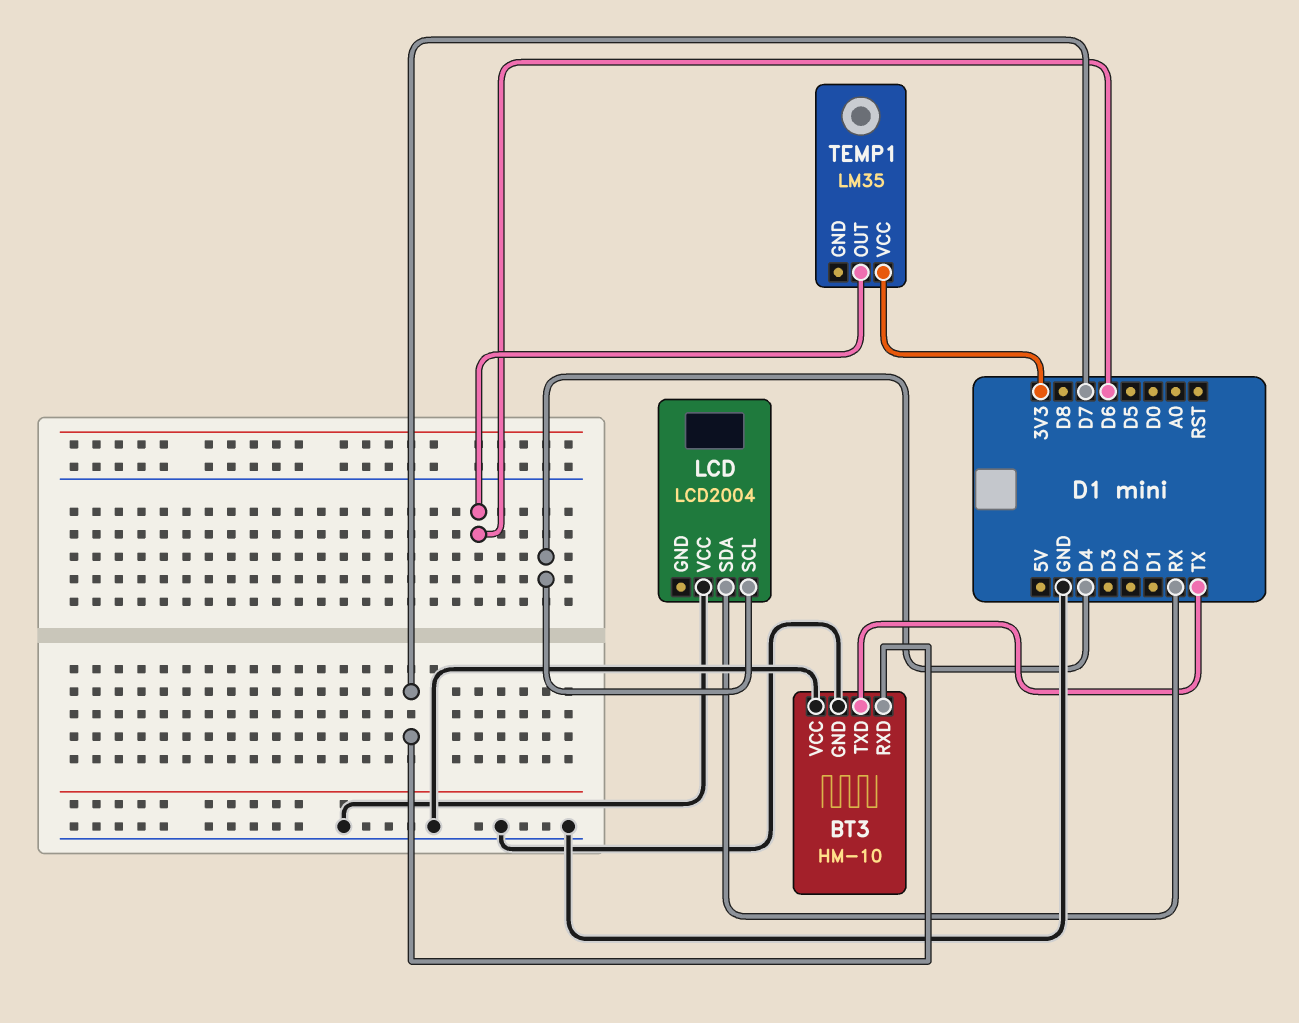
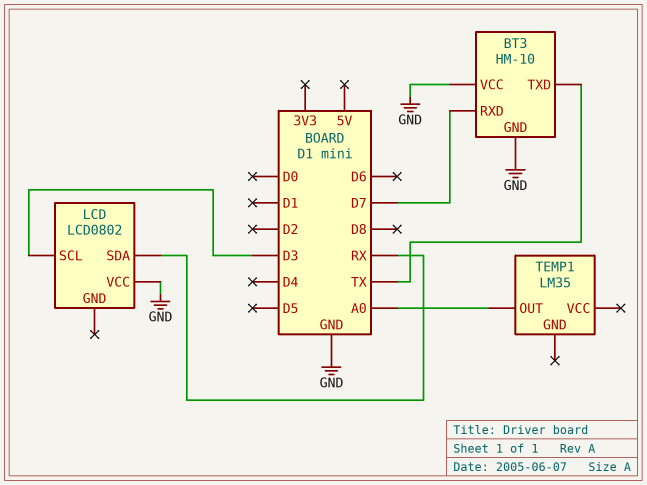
LCD: LCD2004 -> LCD0802
LCD pin SCL: D4 -> D3
TEMP1 pin OUT: D6 -> A0
TEMP1 pin VCC: 3V3 -> none

